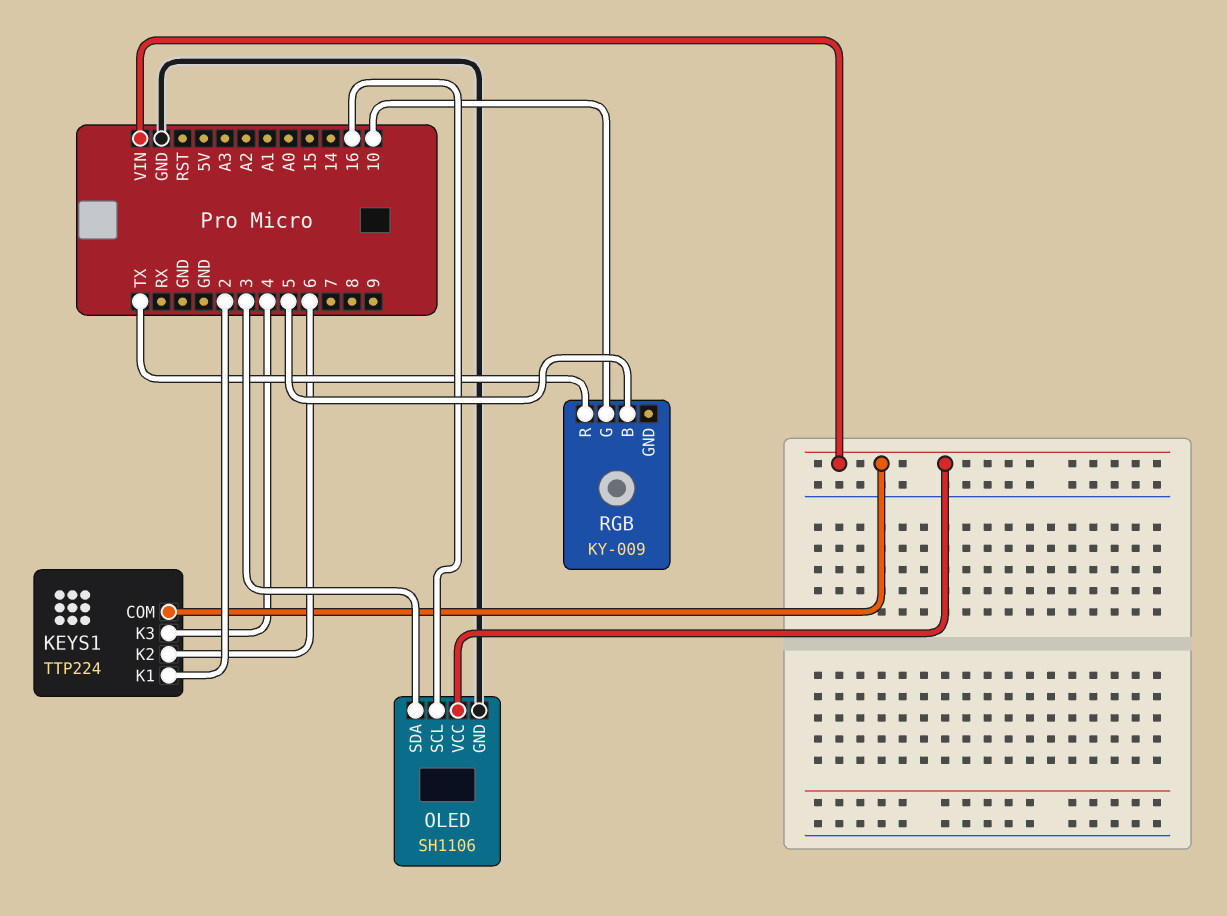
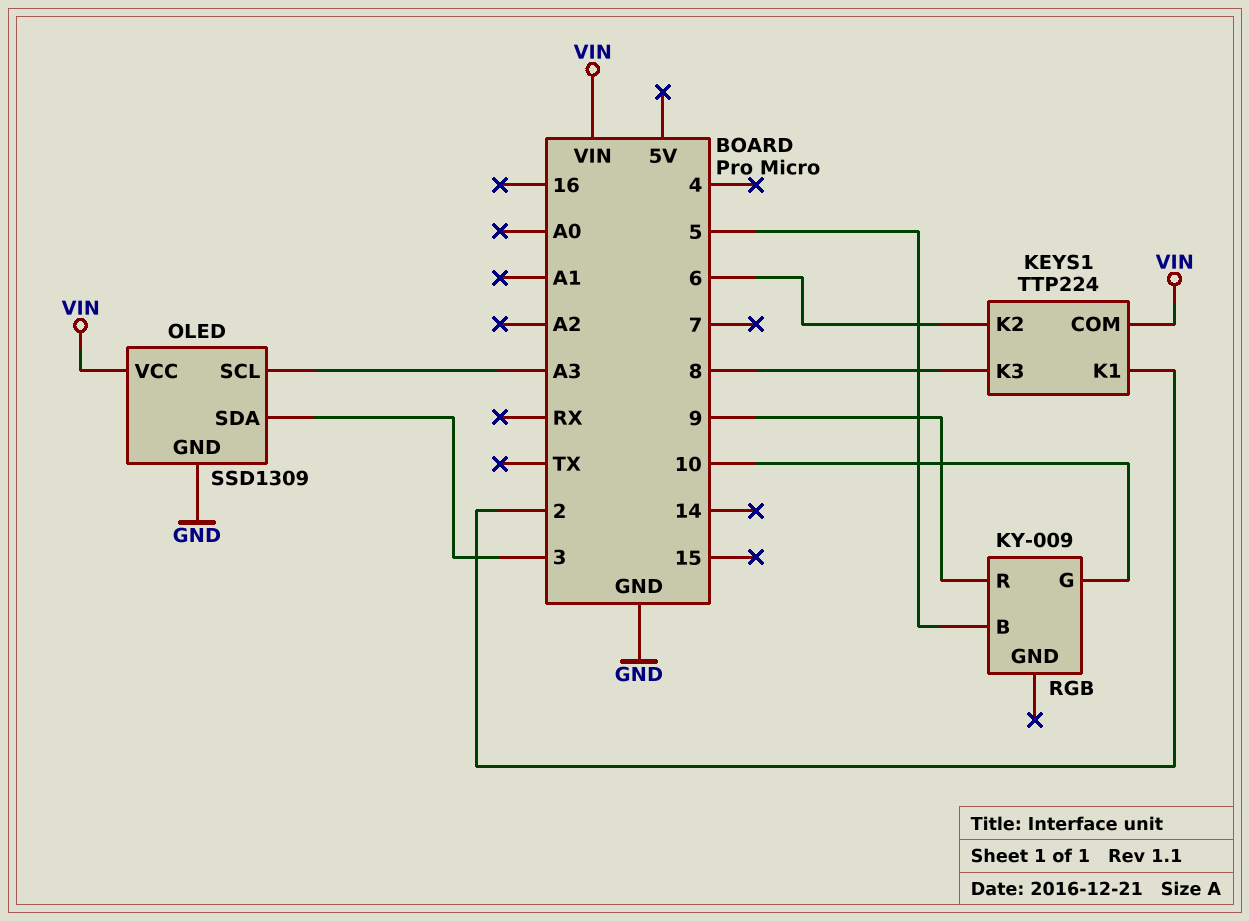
KEYS1 pin K3: 4 -> 8
OLED: SH1106 -> SSD1309
OLED pin SCL: 16 -> A3
RGB pin R: TX -> 9

